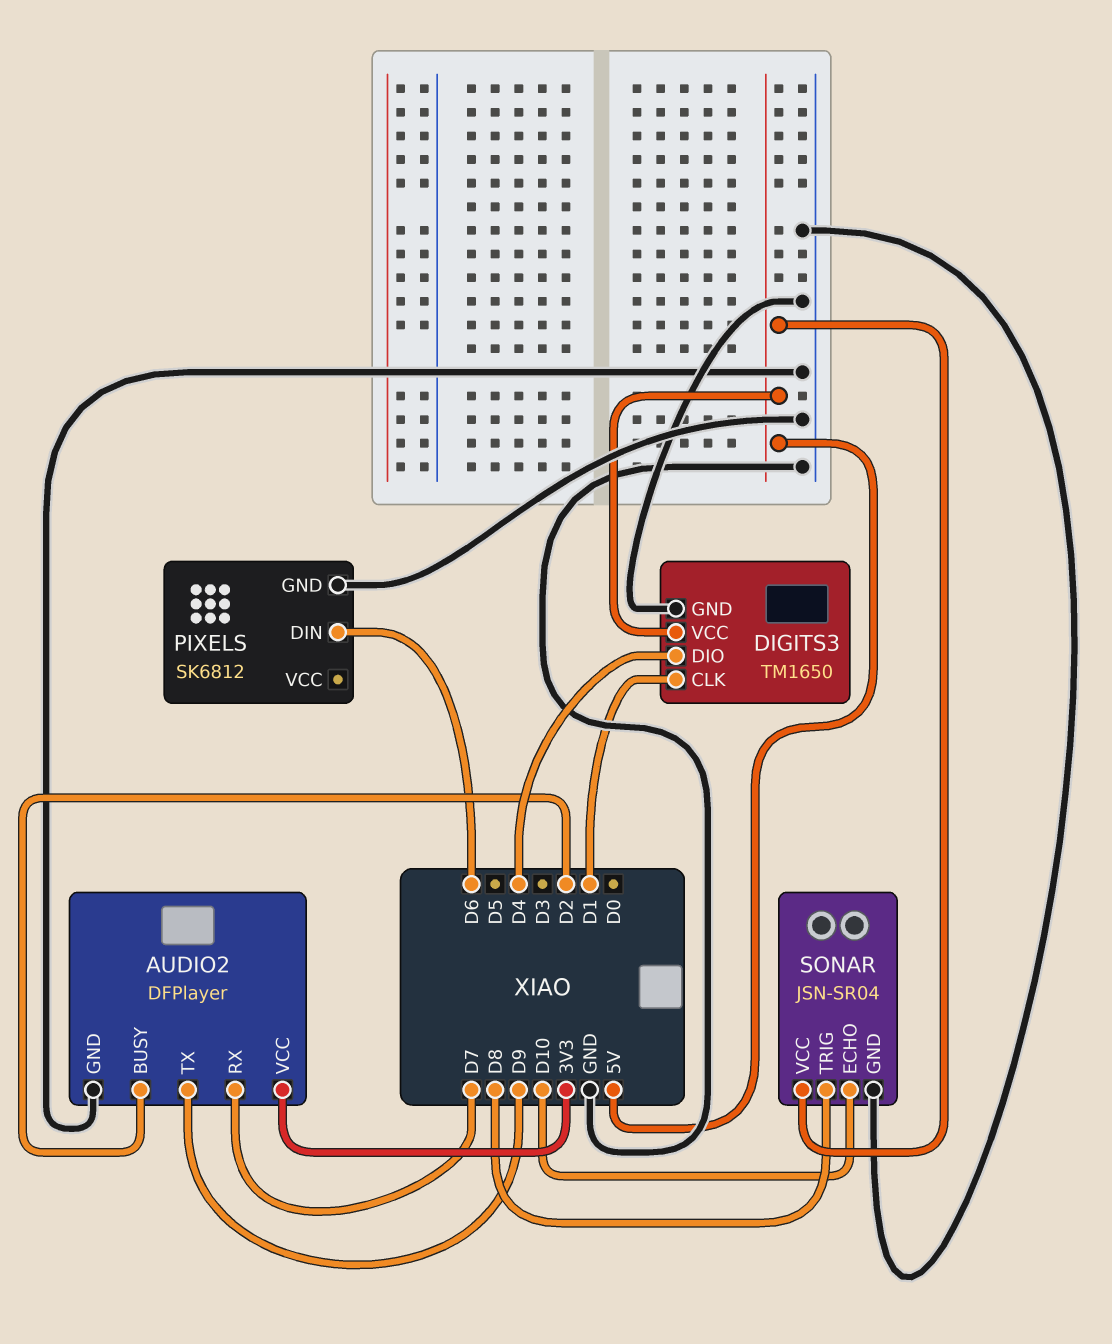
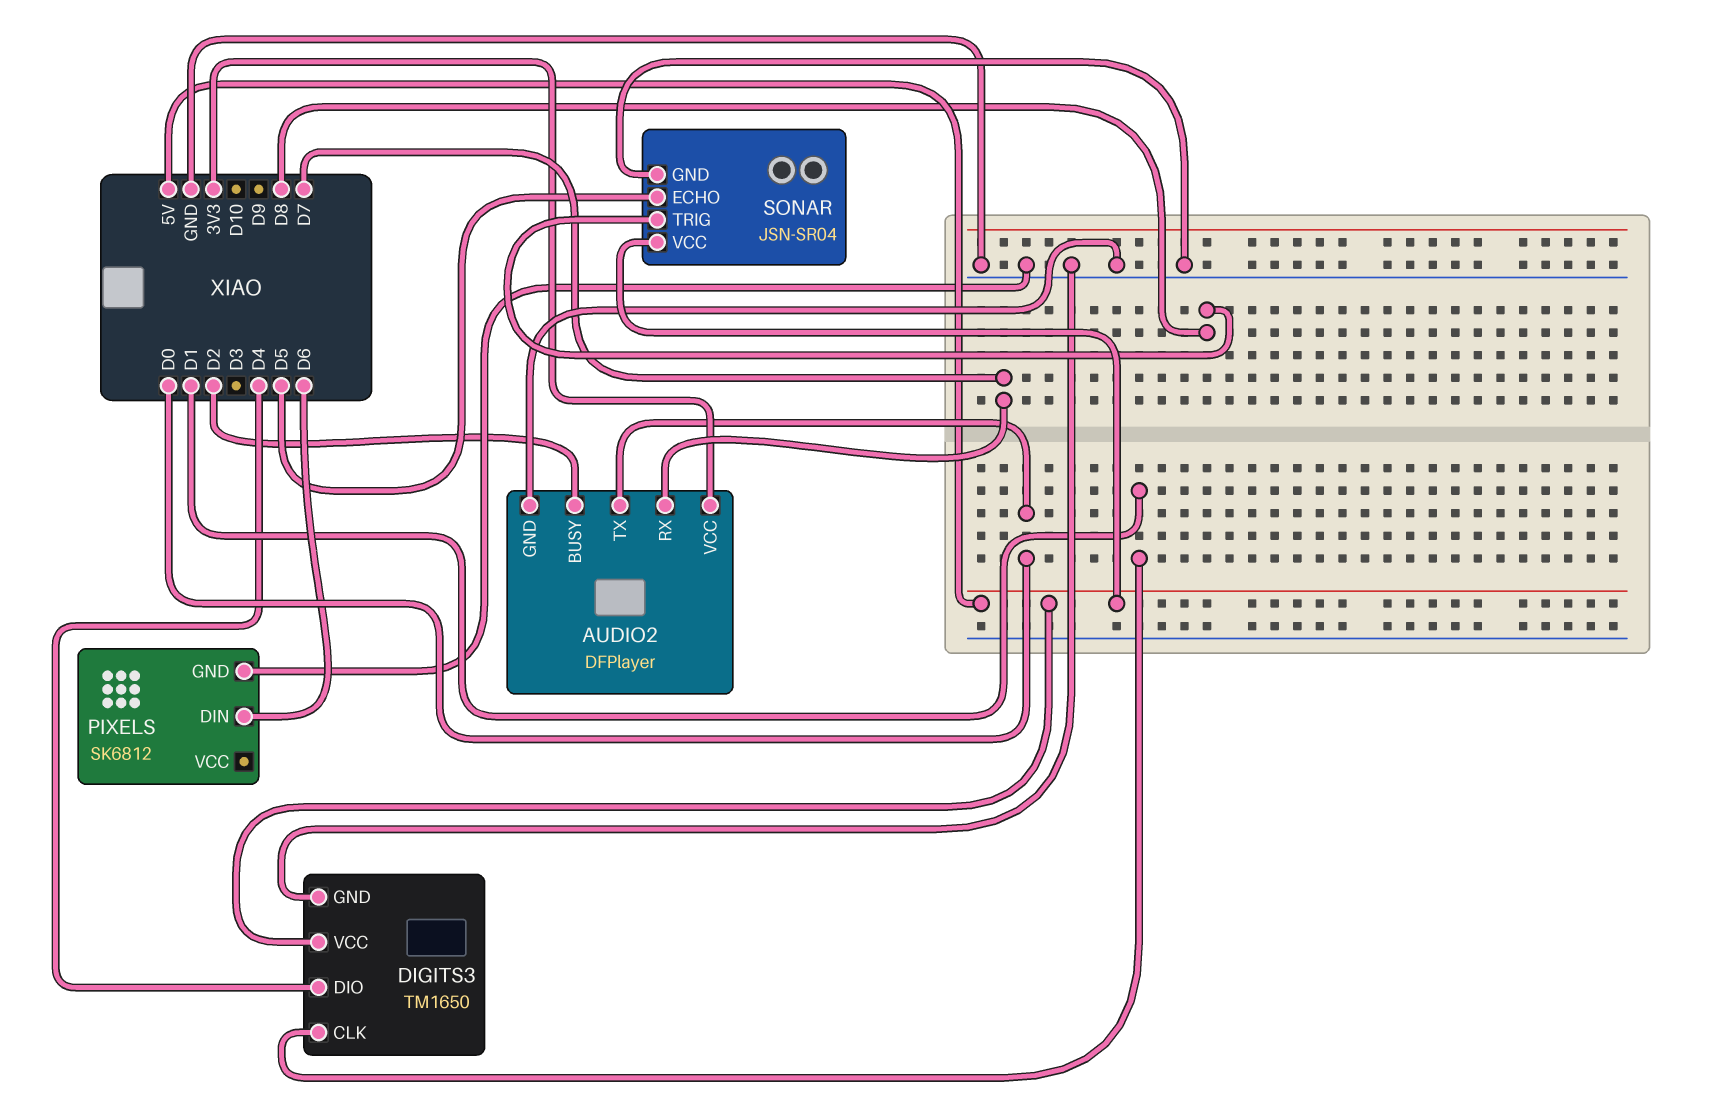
AUDIO2 pin TX: D9 -> D0
SONAR pin ECHO: D10 -> D5

